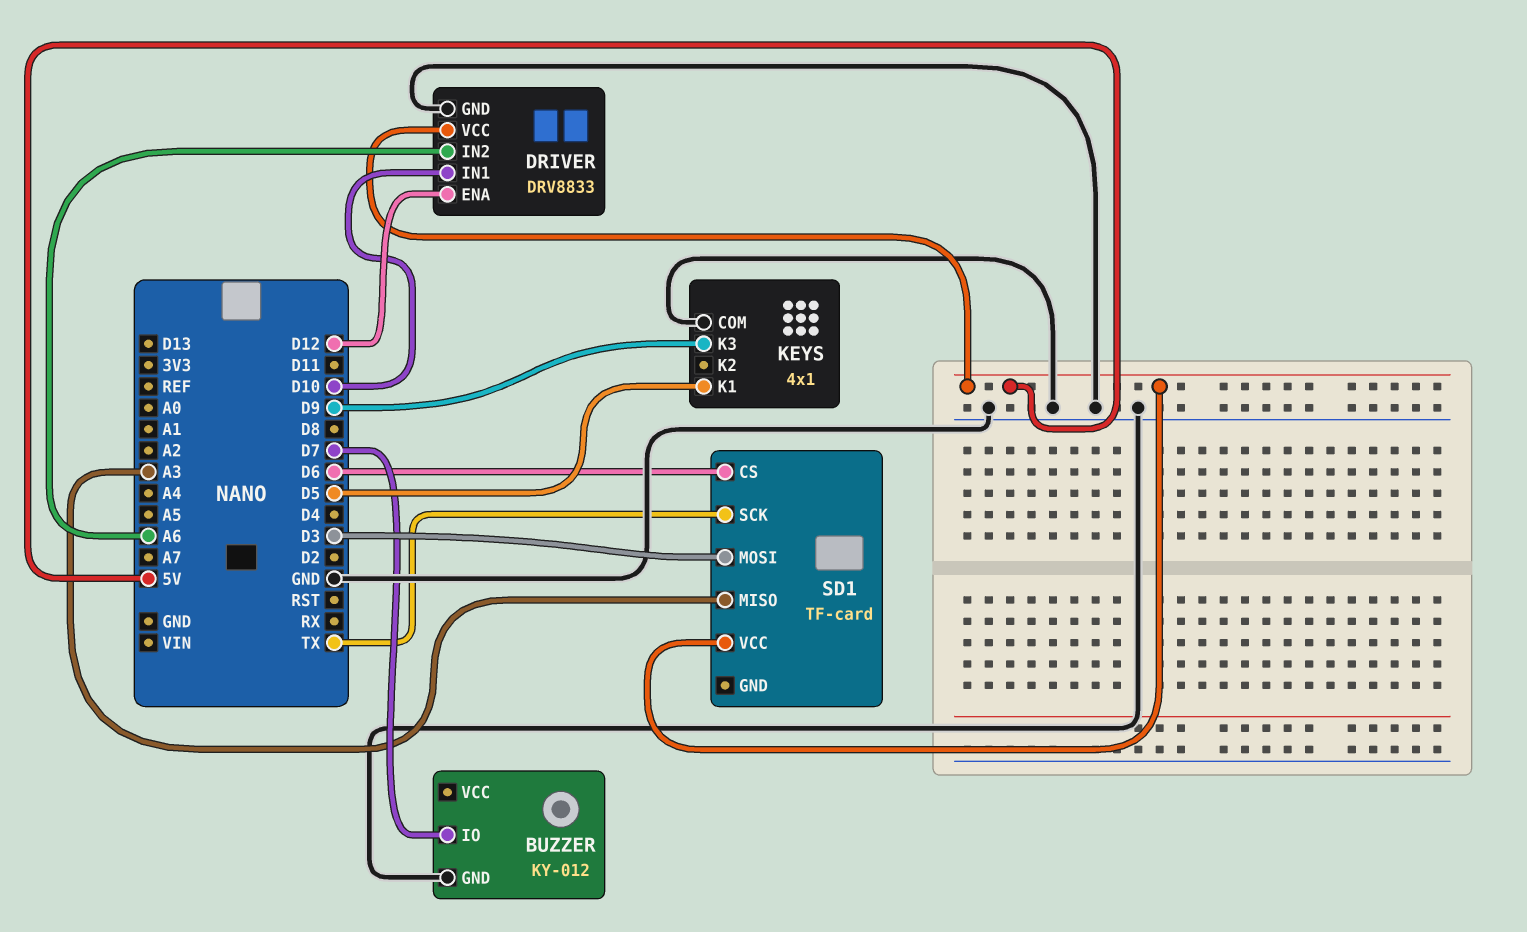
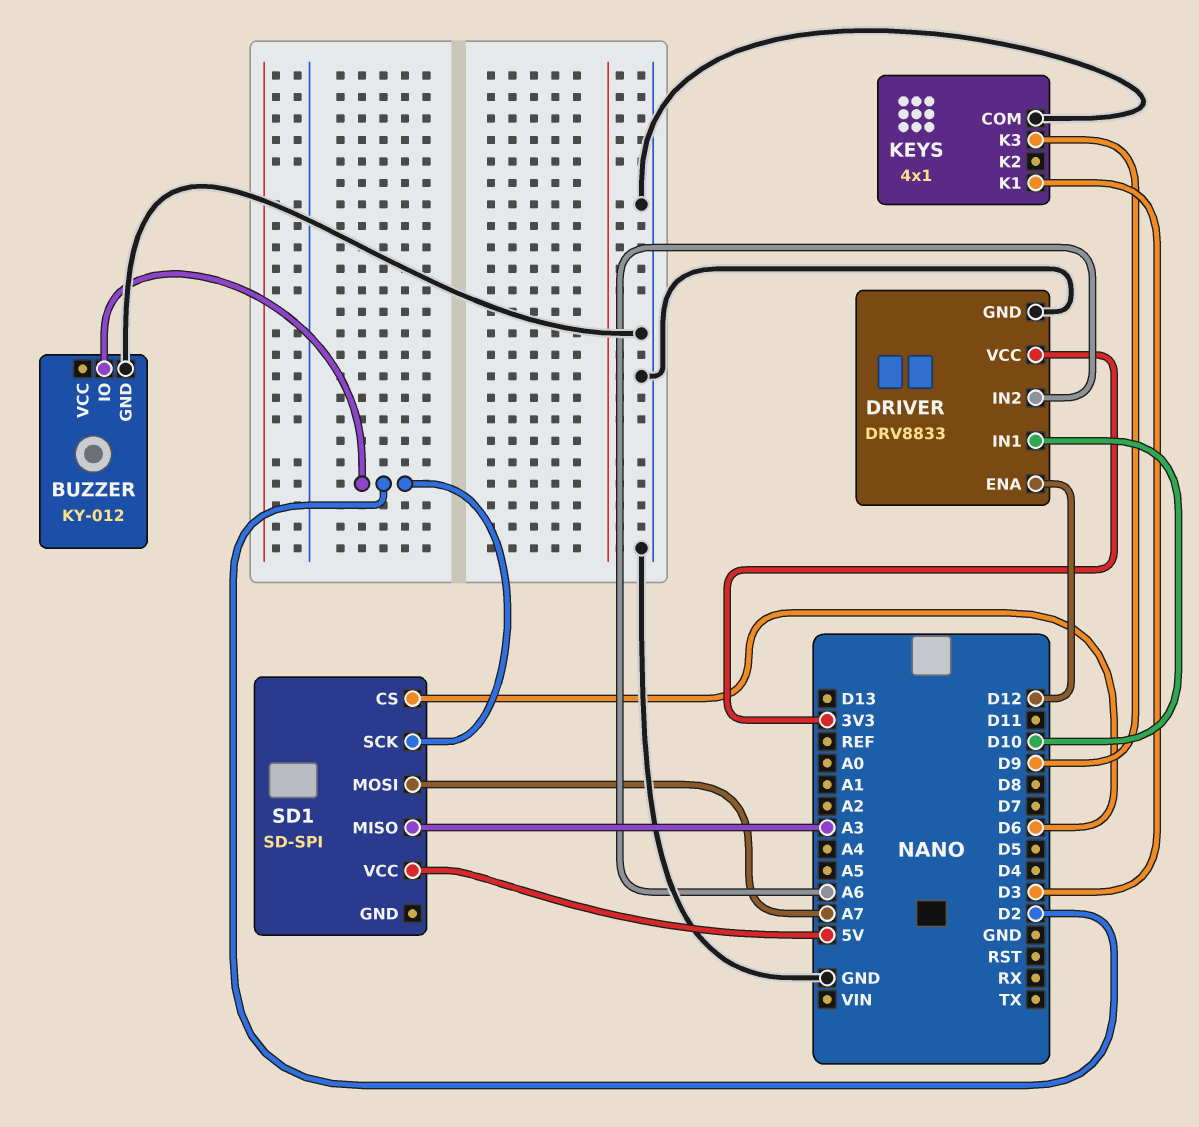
BUZZER pin IO: D7 -> D2
DRIVER pin VCC: 5V -> 3V3
KEYS pin K1: D5 -> D3
SD1: TF-card -> SD-SPI
SD1 pin MOSI: D3 -> A7
SD1 pin SCK: TX -> D2

